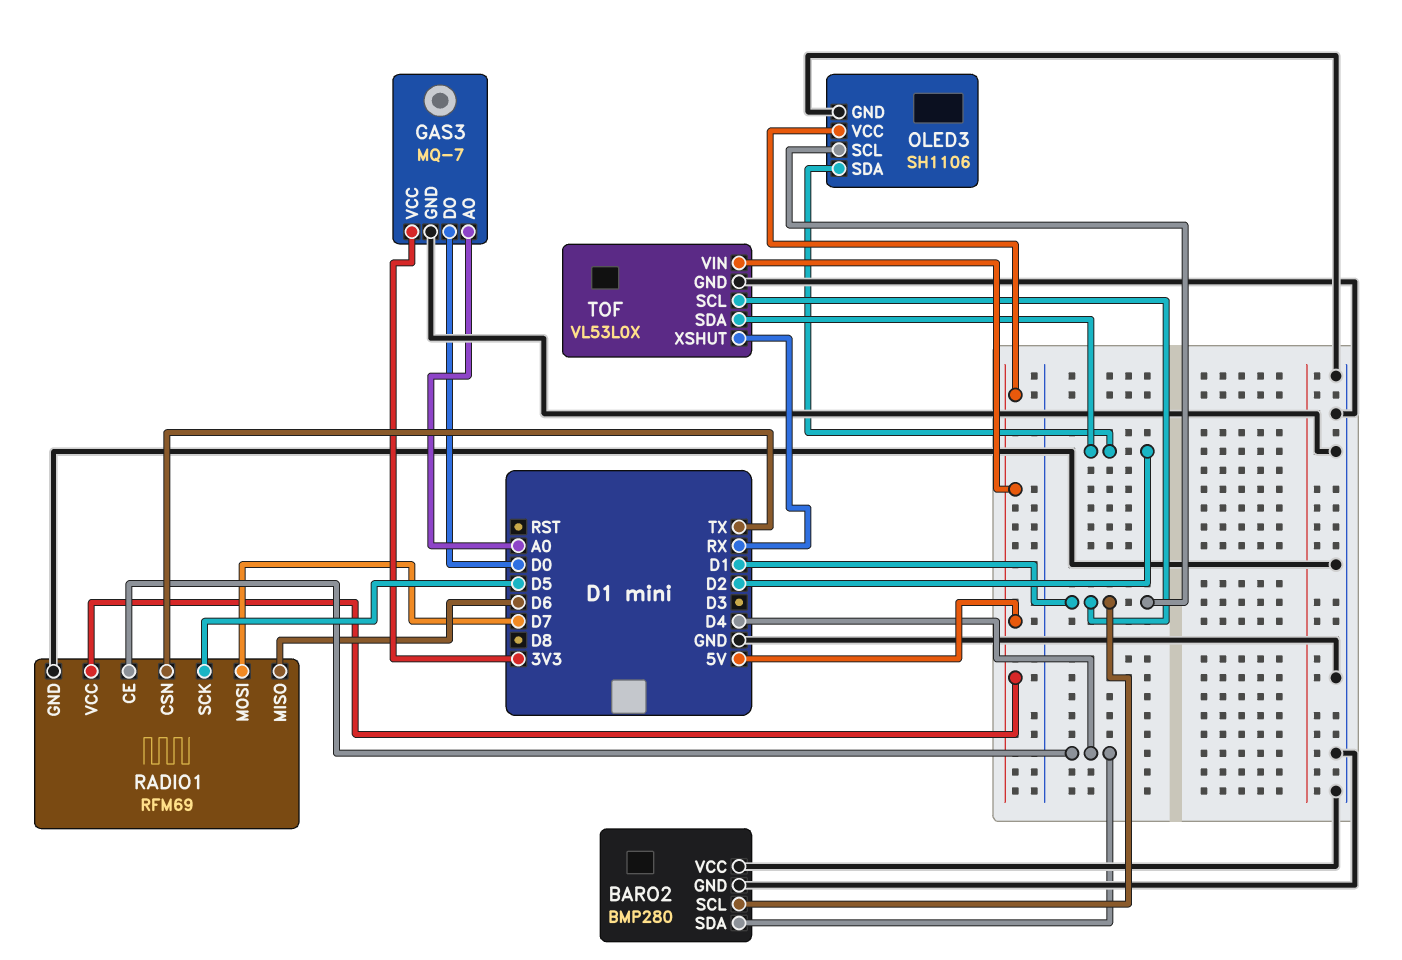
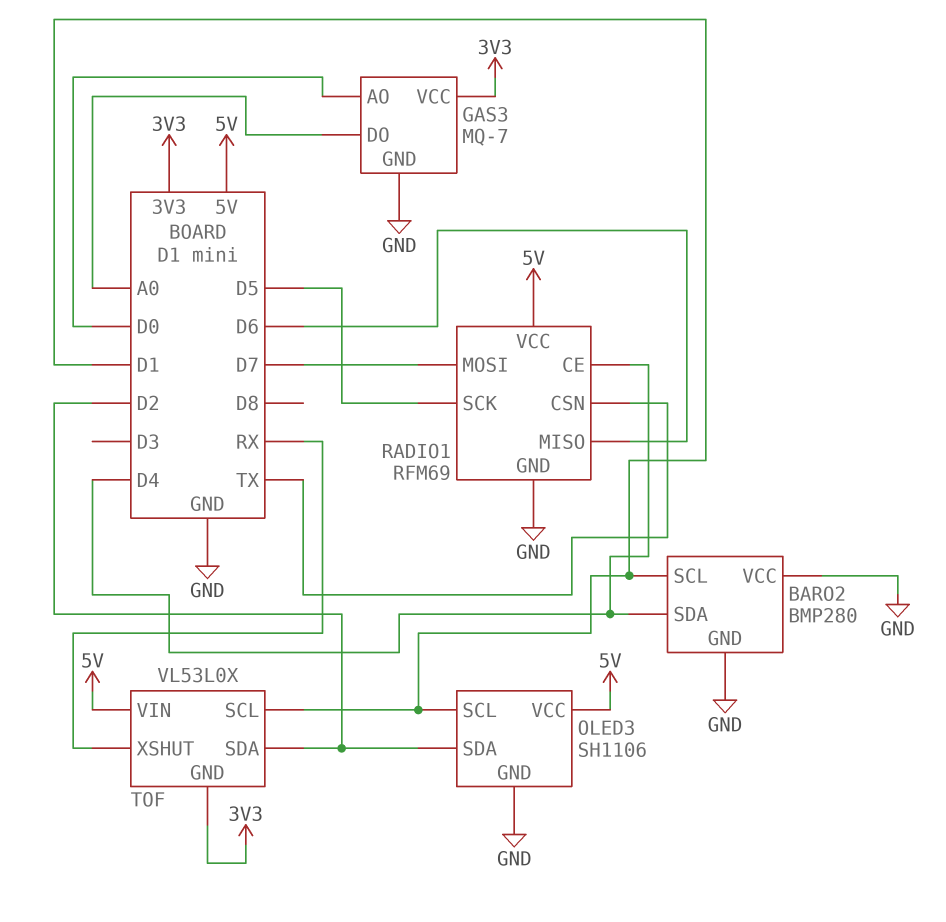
GAS3 pin AO: A0 -> D0
GAS3 pin DO: D0 -> A0
TOF pin GND: GND -> 3V3

